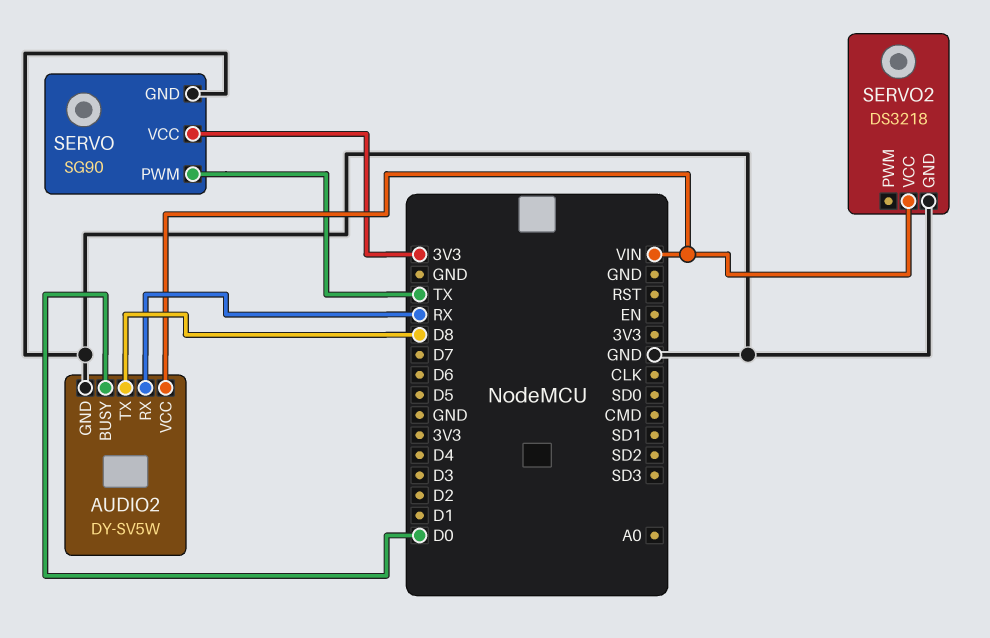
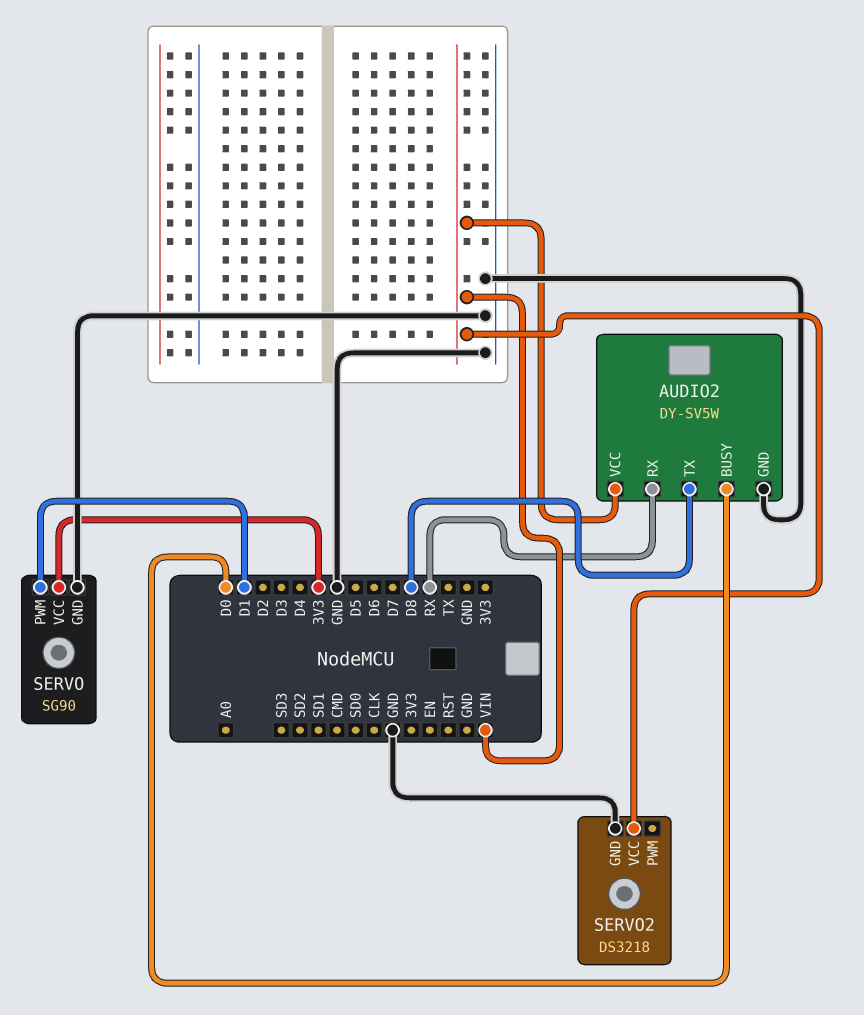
SERVO pin PWM: TX -> D1

